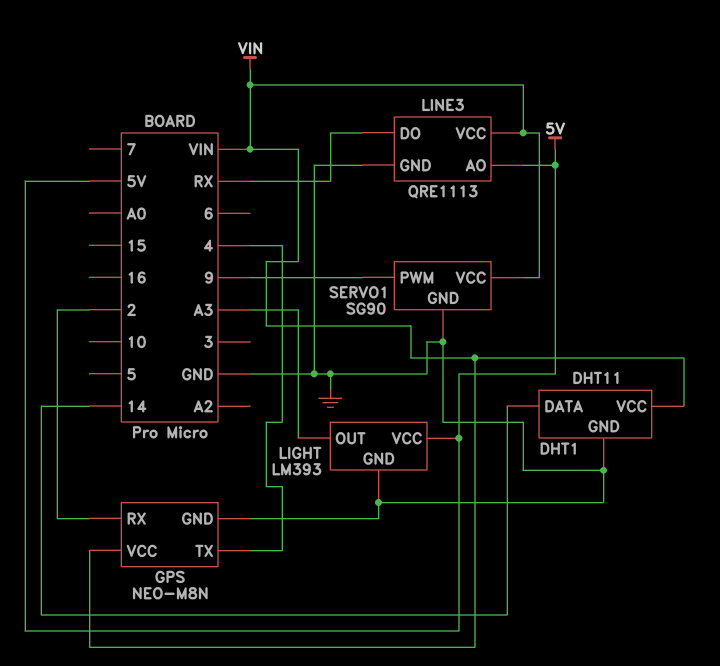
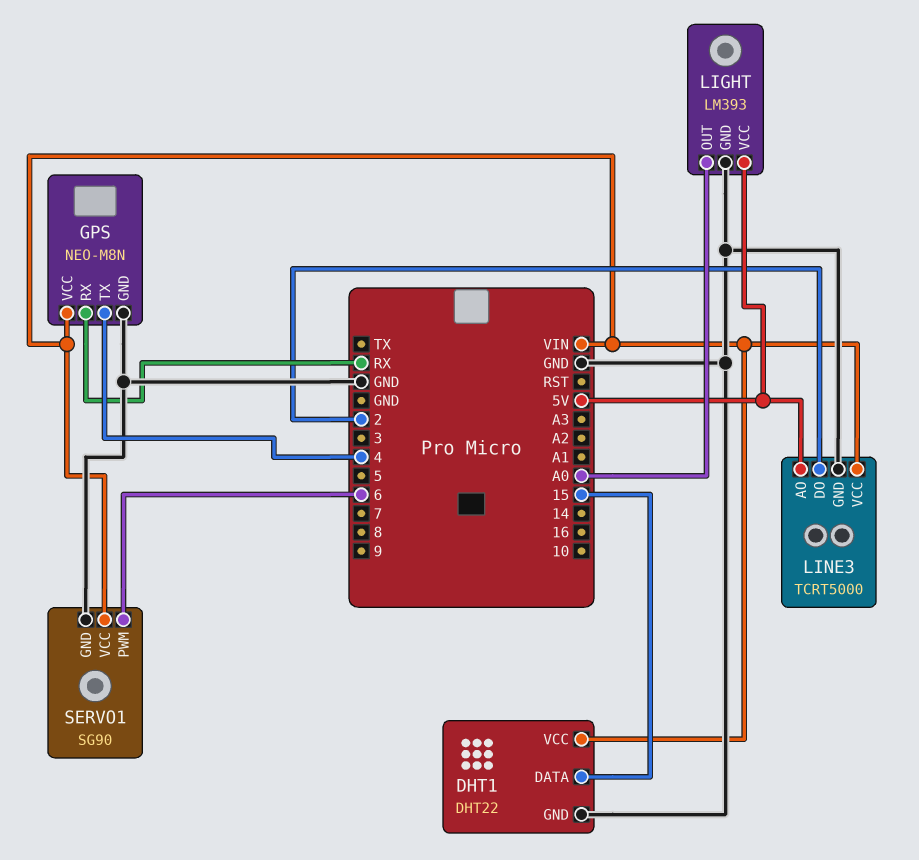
DHT1: DHT11 -> DHT22
DHT1 pin DATA: 14 -> 15
GPS pin RX: 2 -> RX
LIGHT pin OUT: A3 -> A0
LINE3: QRE1113 -> TCRT5000
LINE3 pin DO: RX -> 2
SERVO1 pin PWM: 9 -> 6

